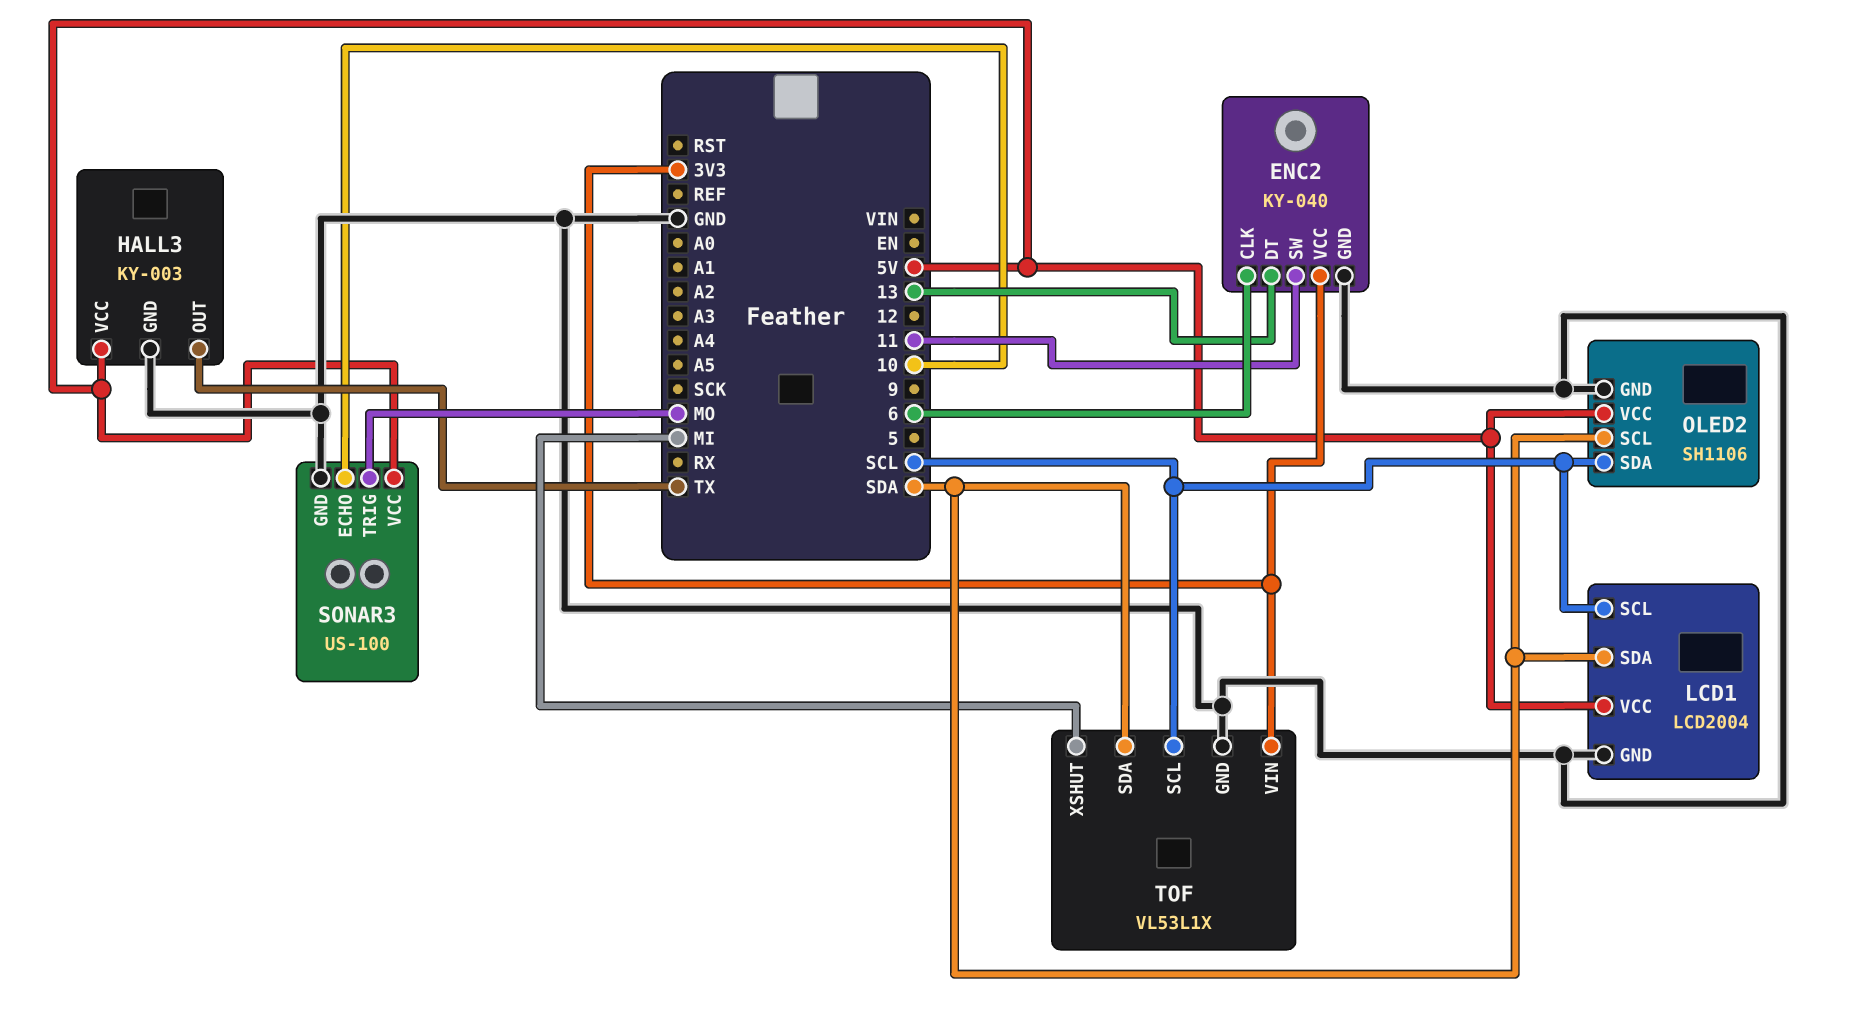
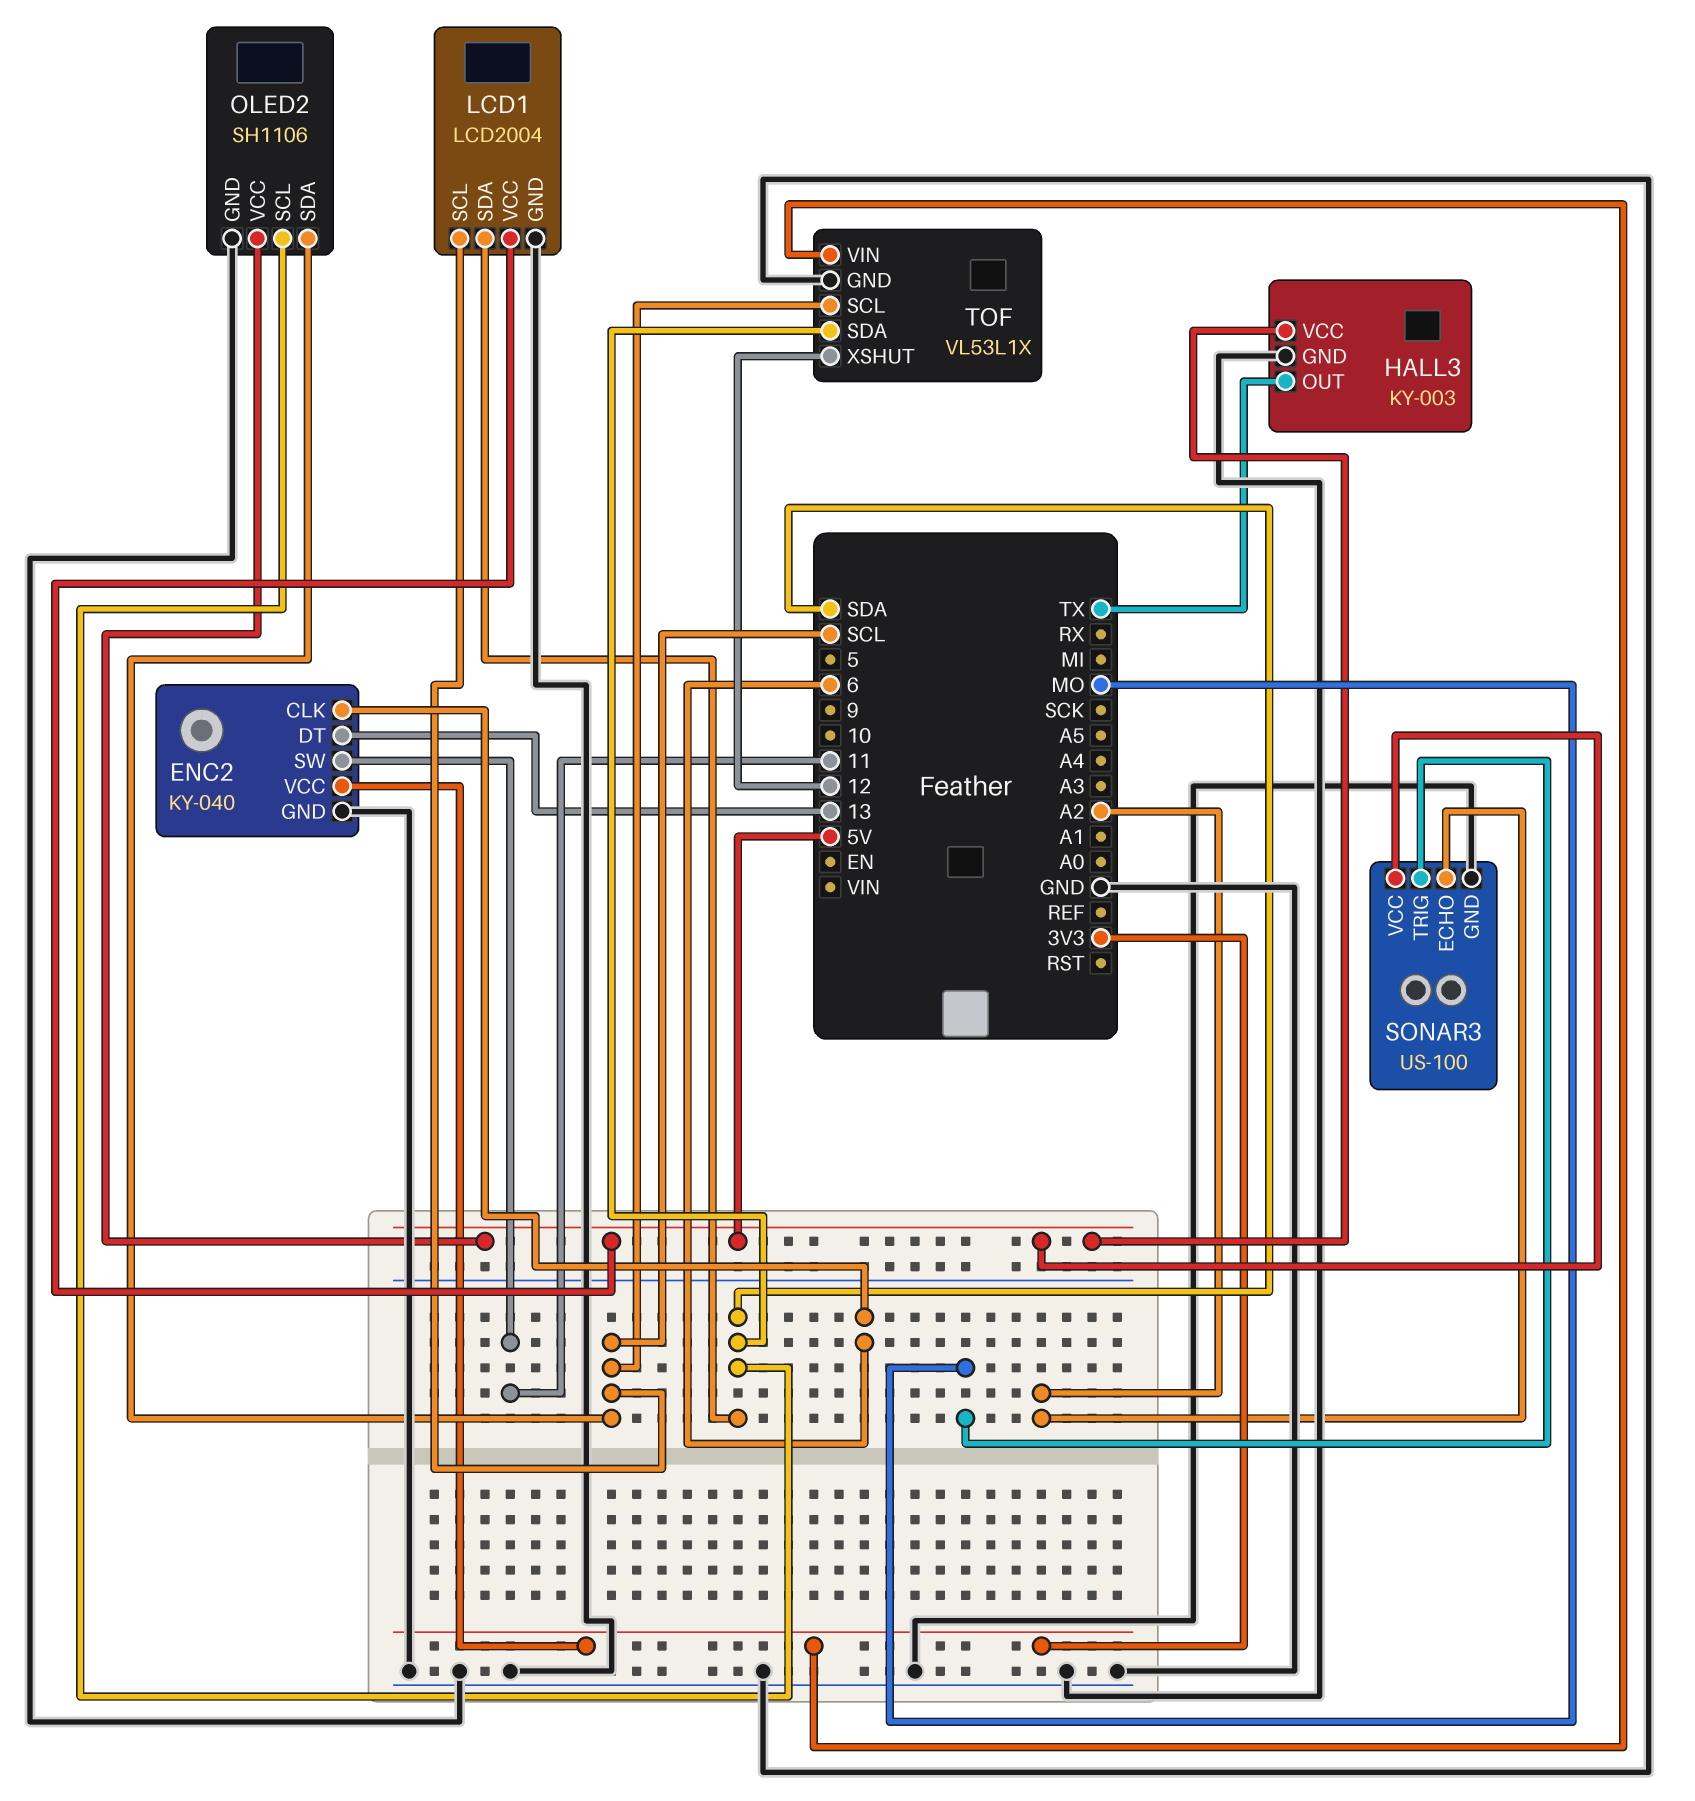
SONAR3 pin ECHO: 10 -> A2
TOF pin XSHUT: MI -> 12

